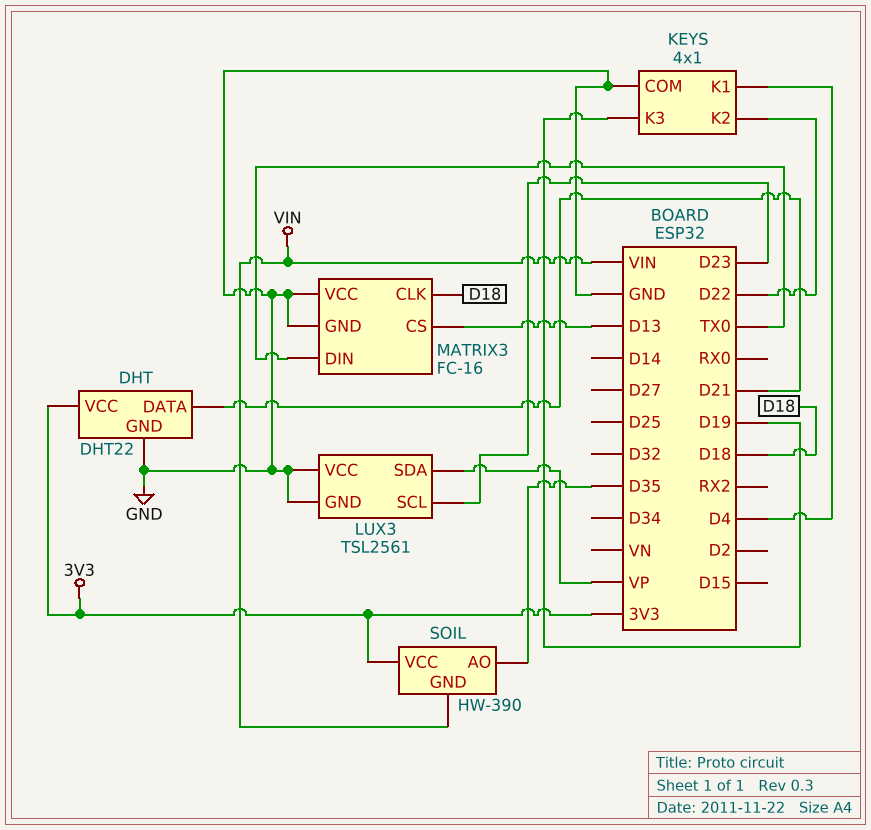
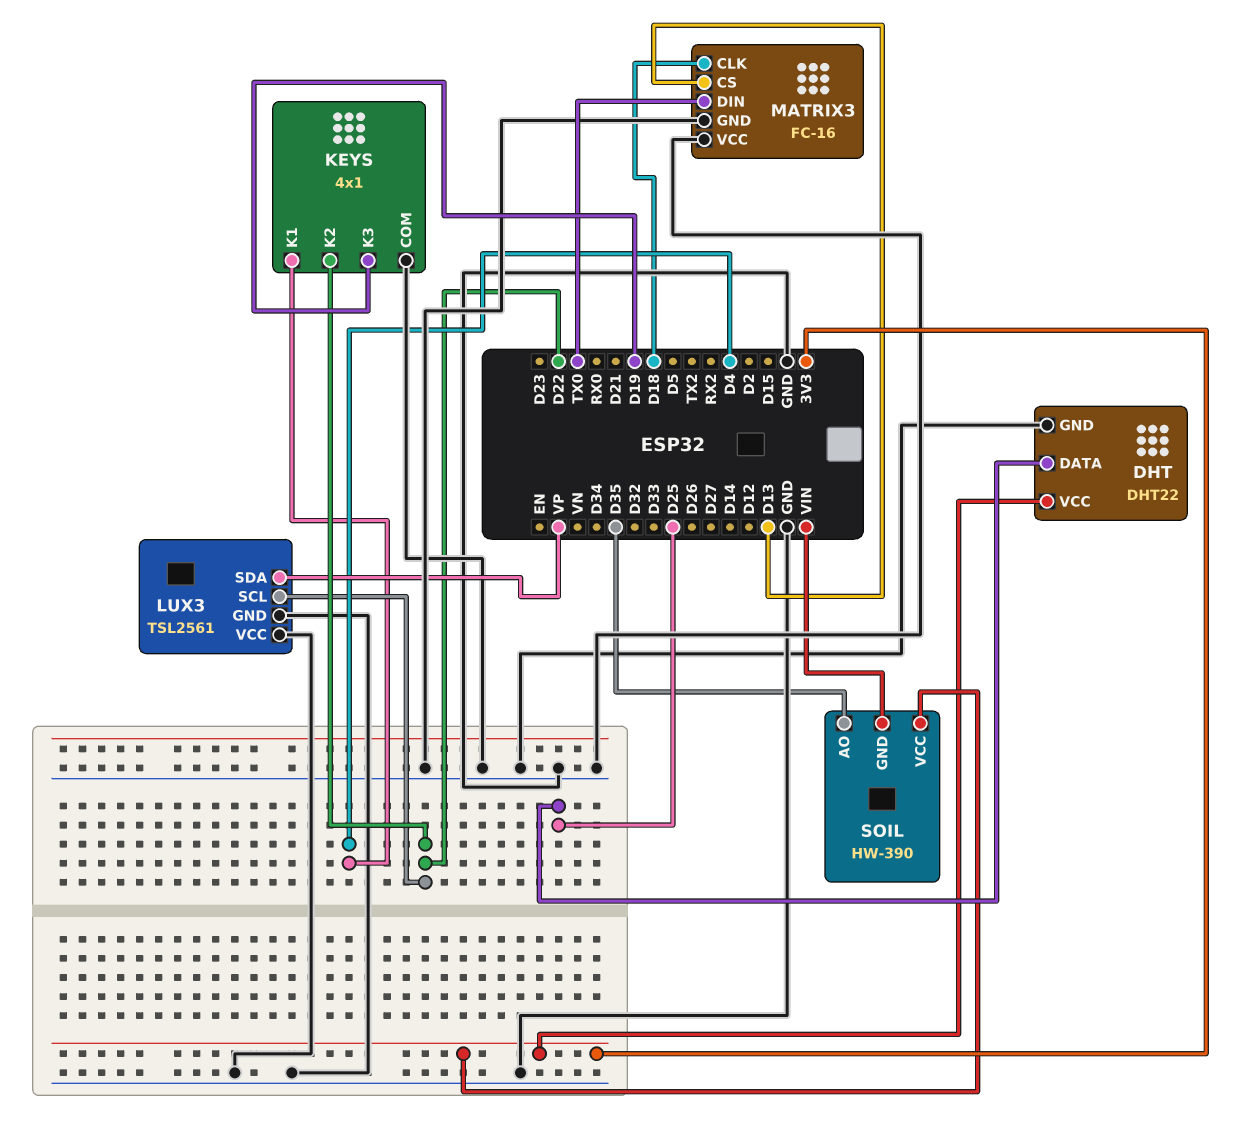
DHT pin DATA: D21 -> D25
LUX3 pin SCL: D23 -> D22

